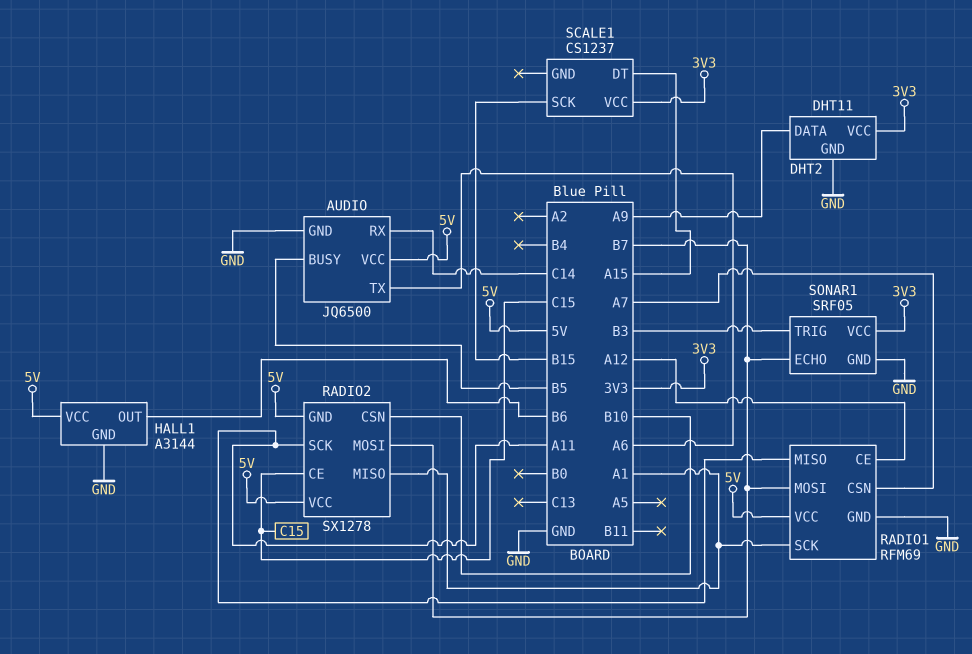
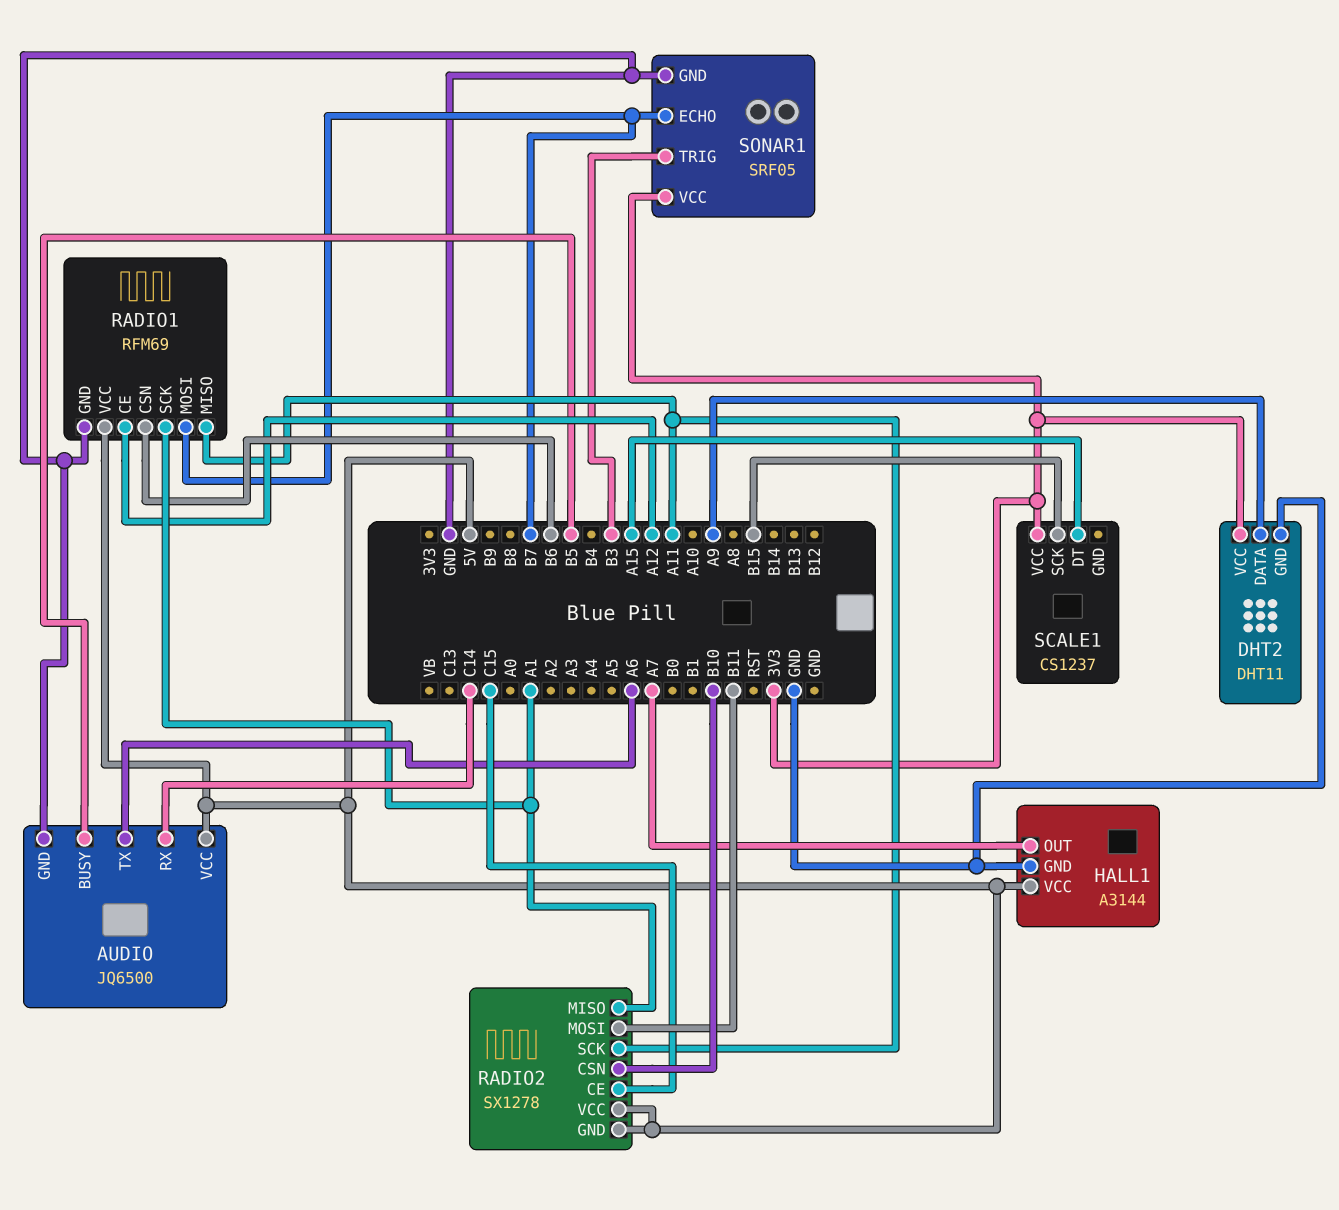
HALL1 pin OUT: B6 -> A7
RADIO1 pin CSN: A7 -> B6
RADIO2 pin MOSI: B7 -> B11

